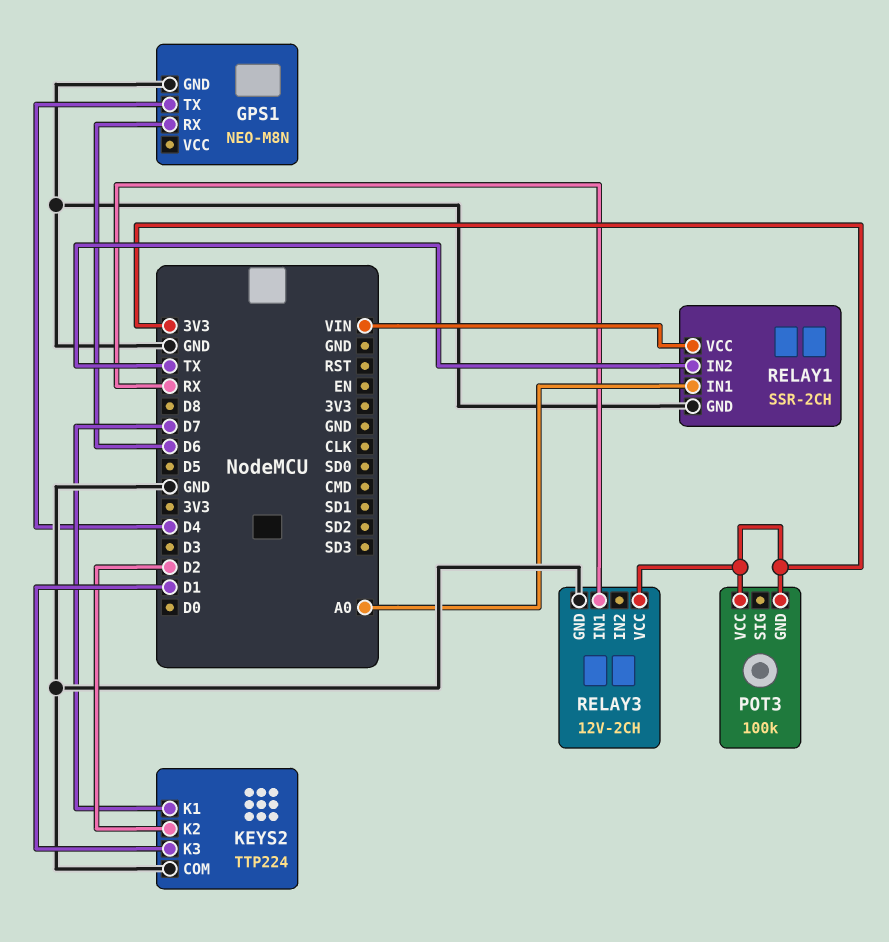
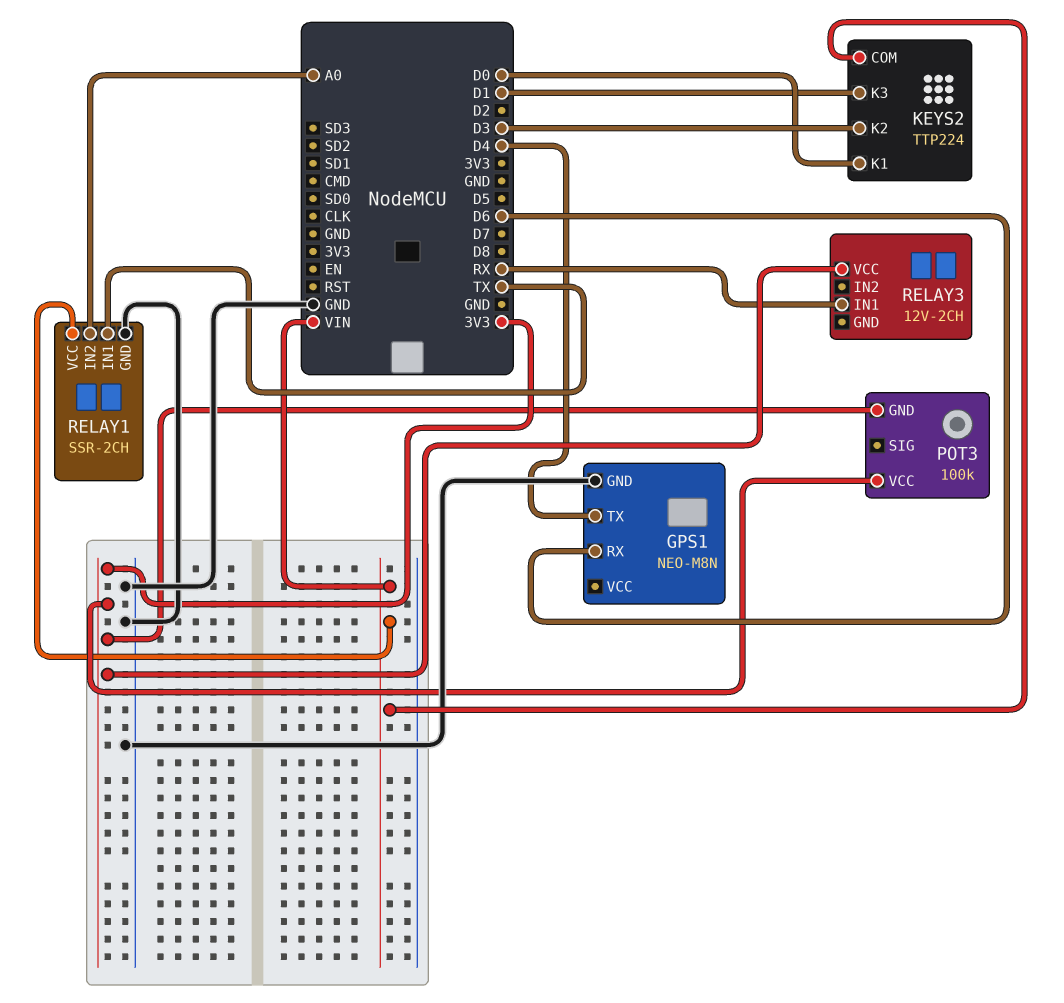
KEYS2 pin COM: GND -> VIN
KEYS2 pin K1: D7 -> D0
KEYS2 pin K2: D2 -> D3
RELAY1 pin IN1: A0 -> TX
RELAY1 pin IN2: TX -> A0
RELAY3 pin GND: GND -> none

